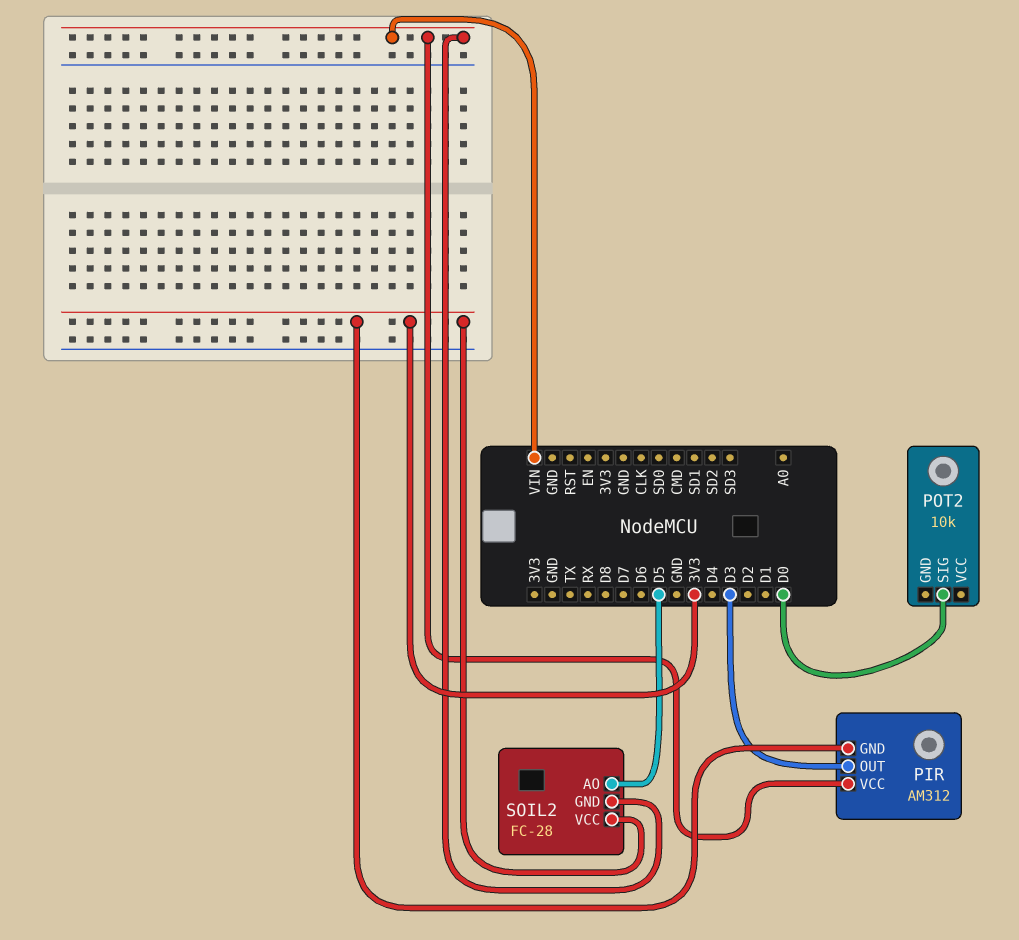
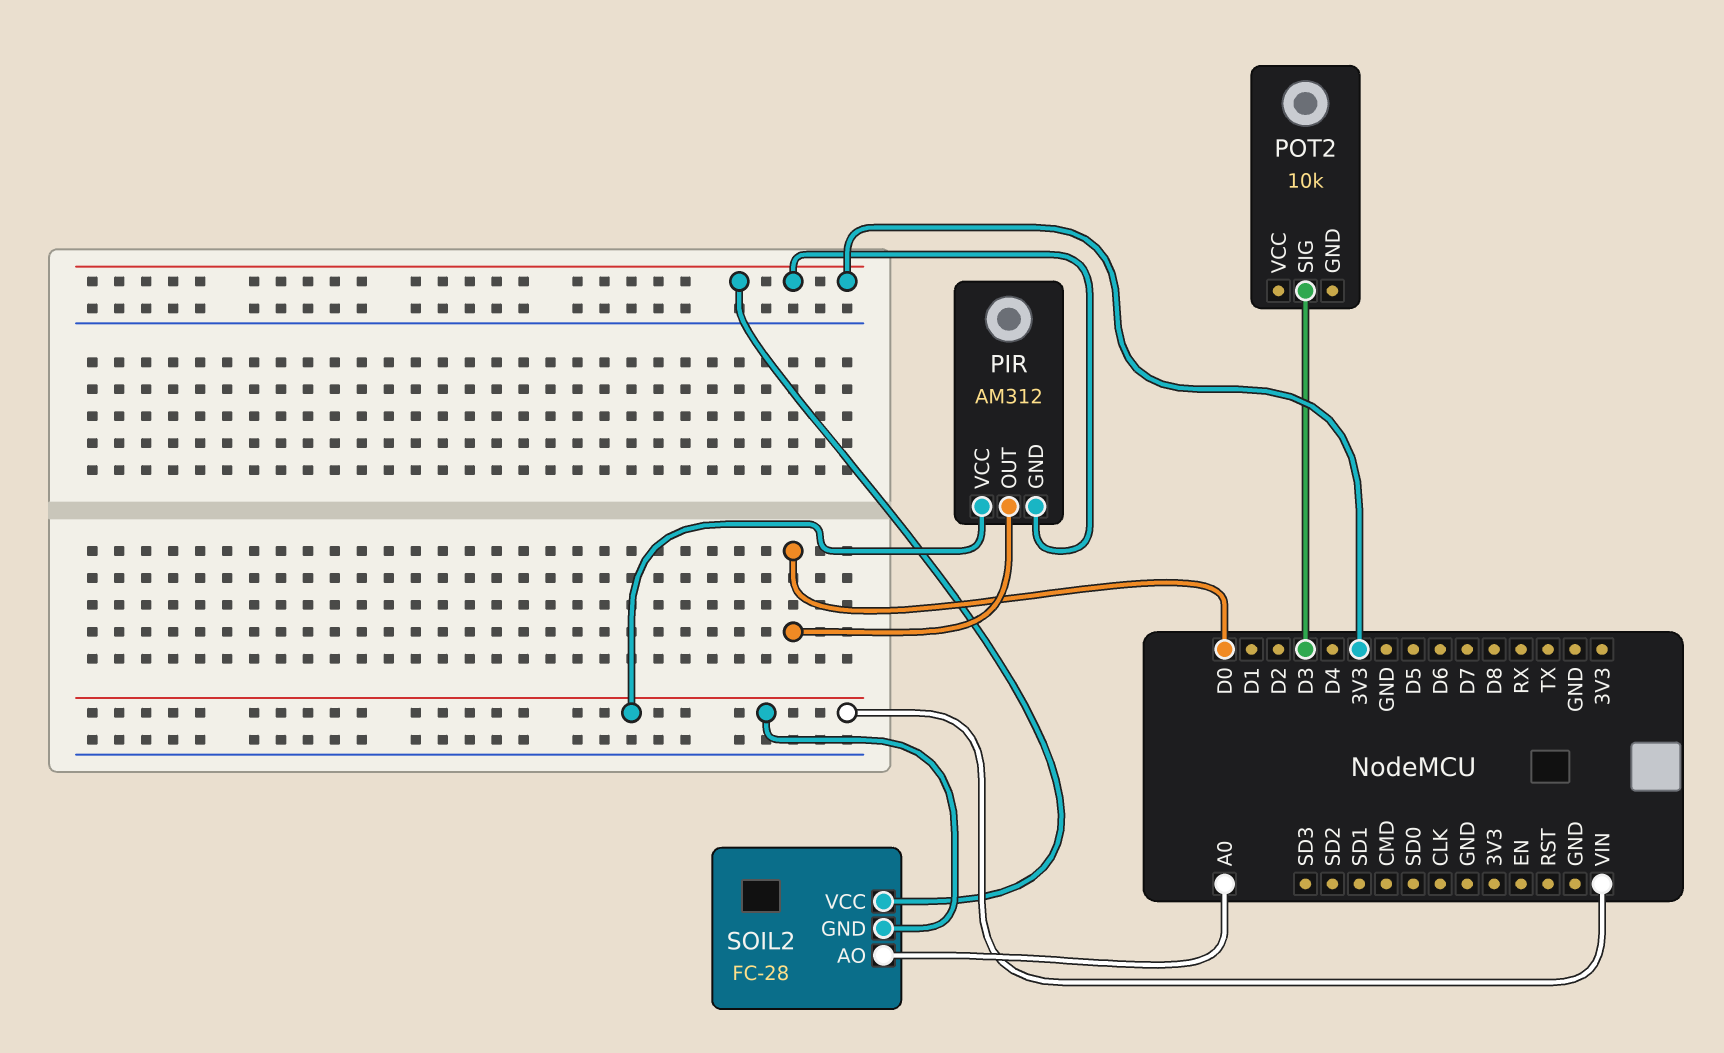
PIR pin OUT: D3 -> D0
POT2 pin SIG: D0 -> D3
SOIL2 pin AO: D5 -> A0

